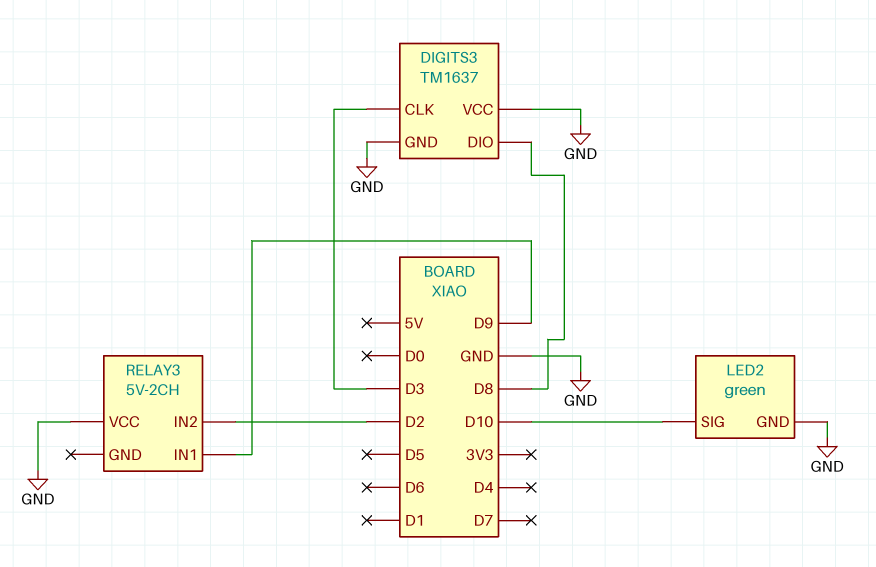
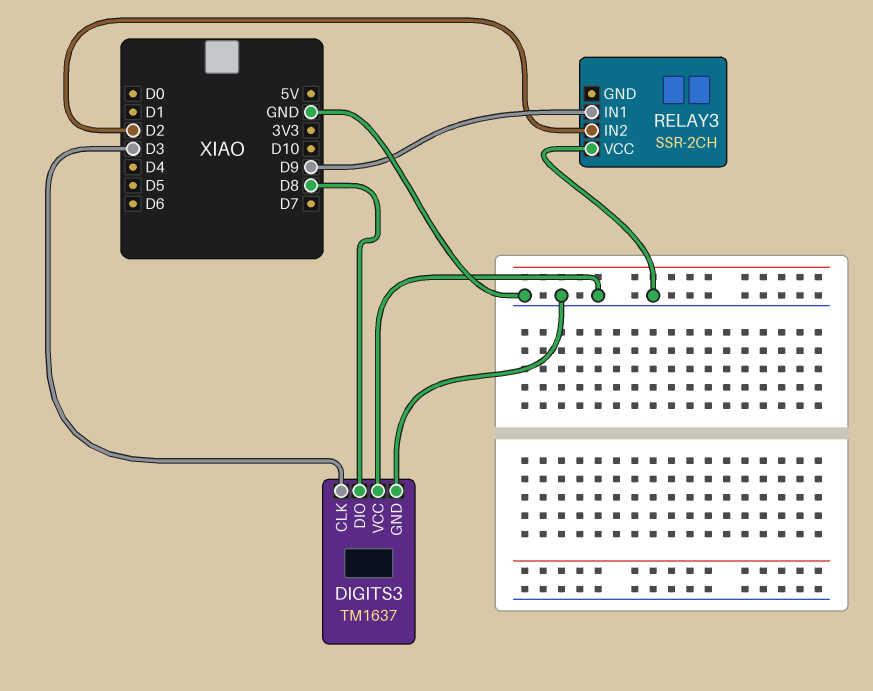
LED2: green -> none
LED2 pin GND: GND -> none
LED2 pin SIG: D10 -> none
RELAY3: 5V-2CH -> SSR-2CH

